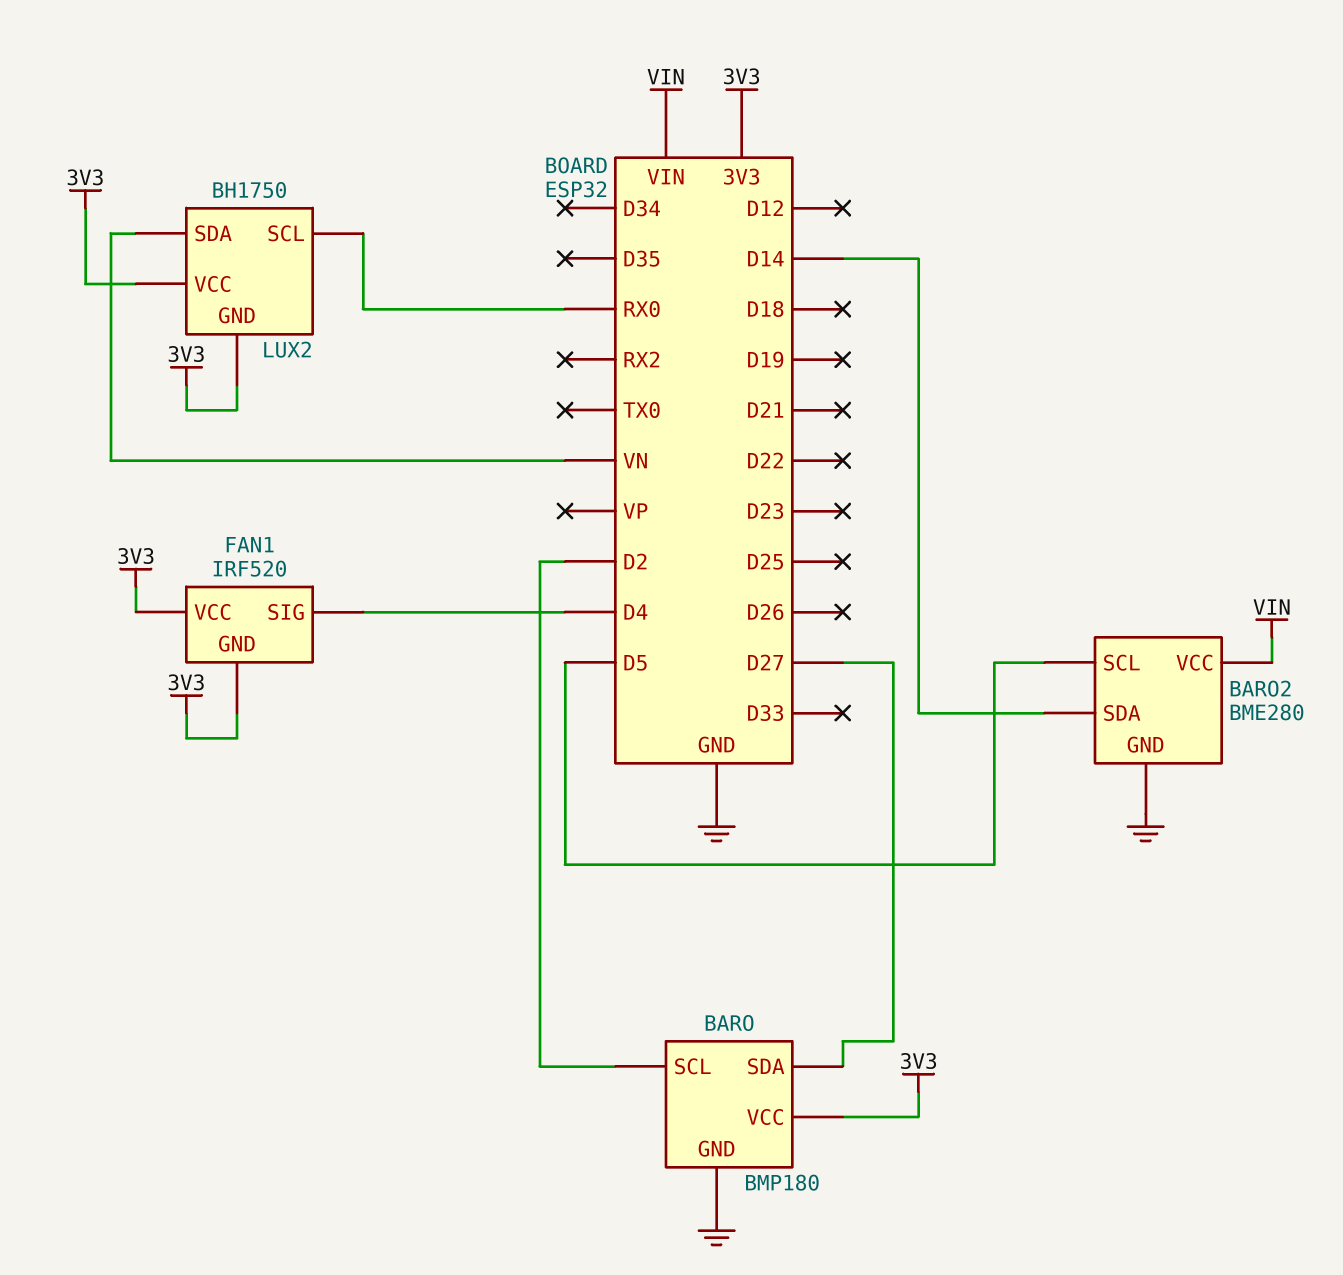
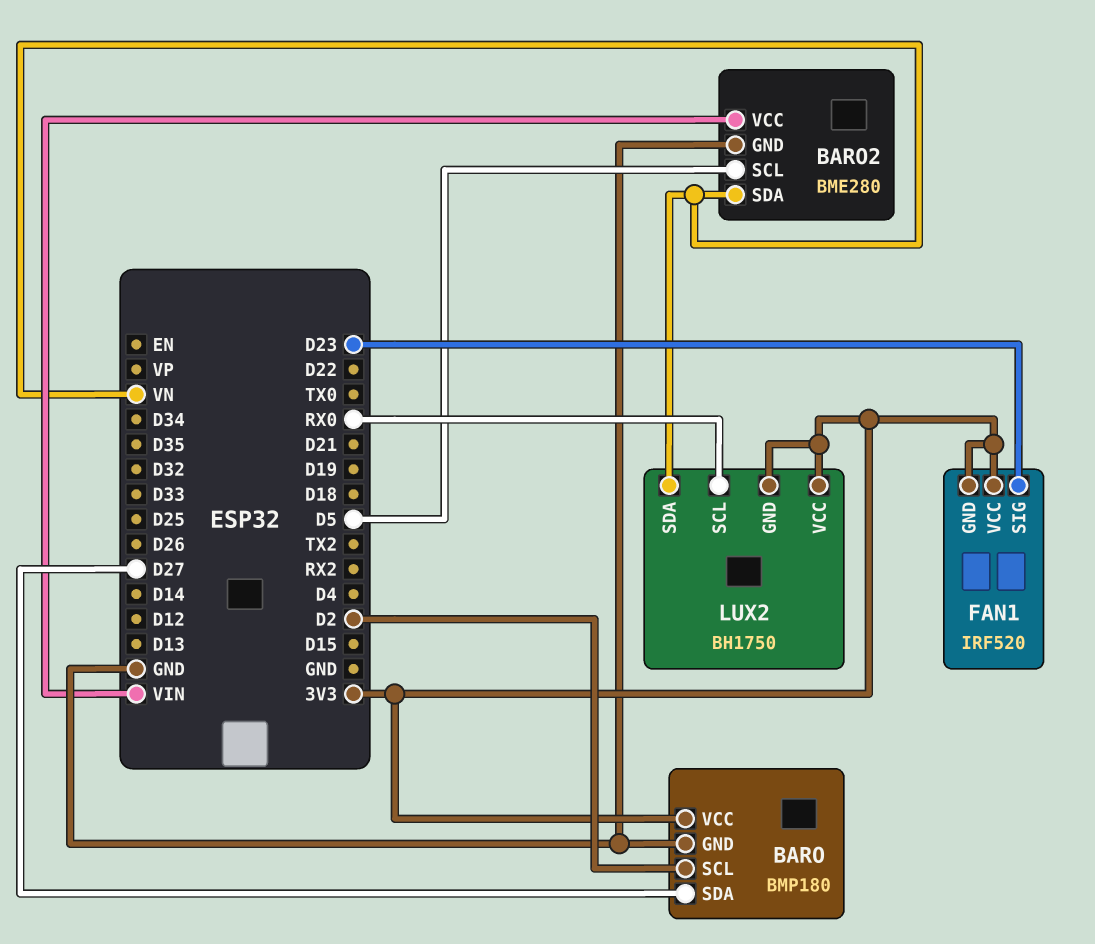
BARO2 pin SDA: D14 -> VN
FAN1 pin SIG: D4 -> D23

